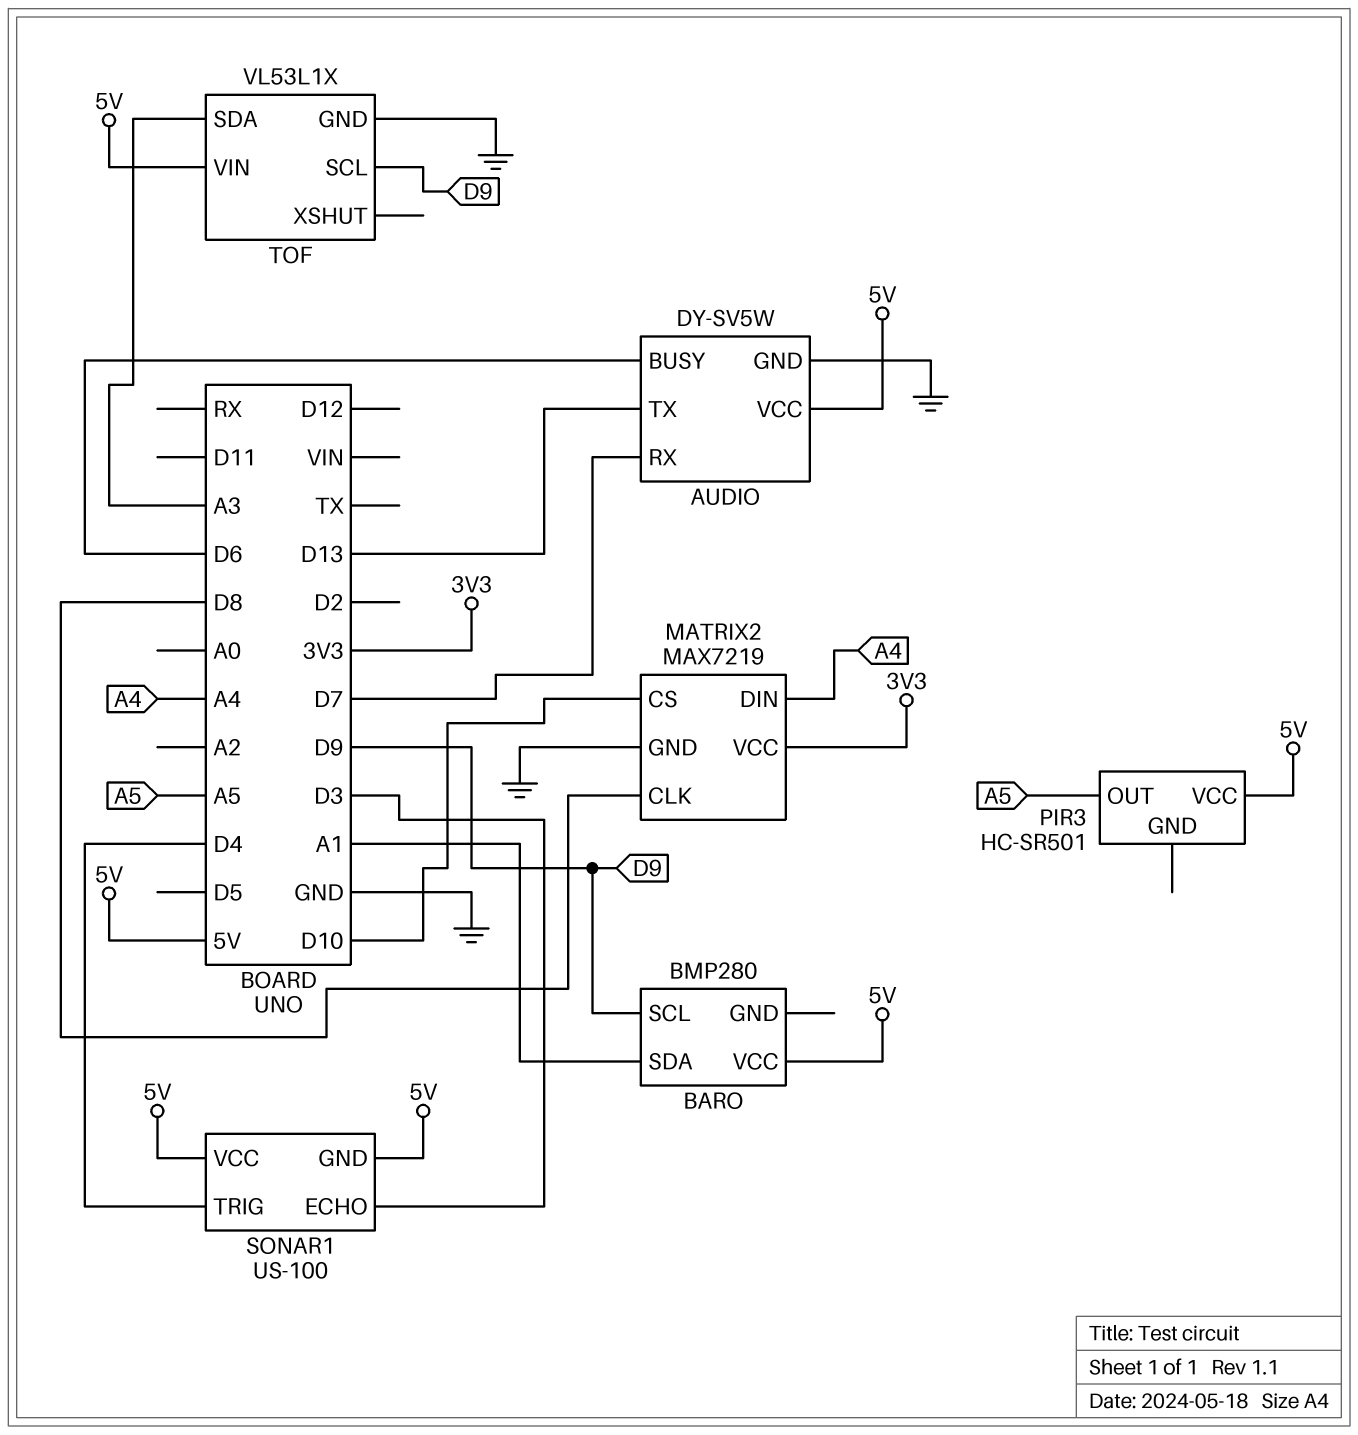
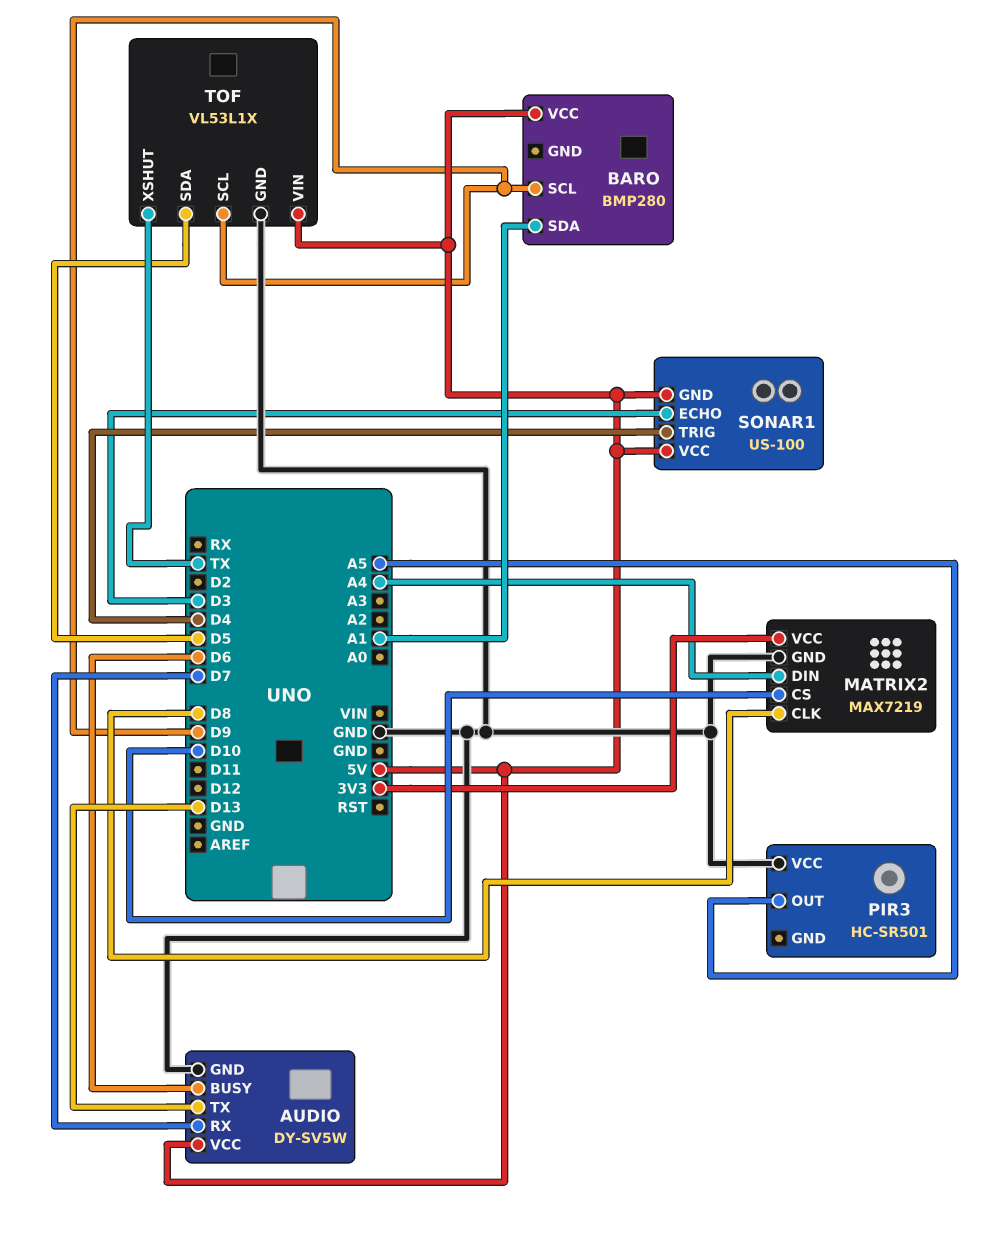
PIR3 pin VCC: 5V -> GND
TOF pin SDA: A3 -> D5
TOF pin XSHUT: none -> TX

